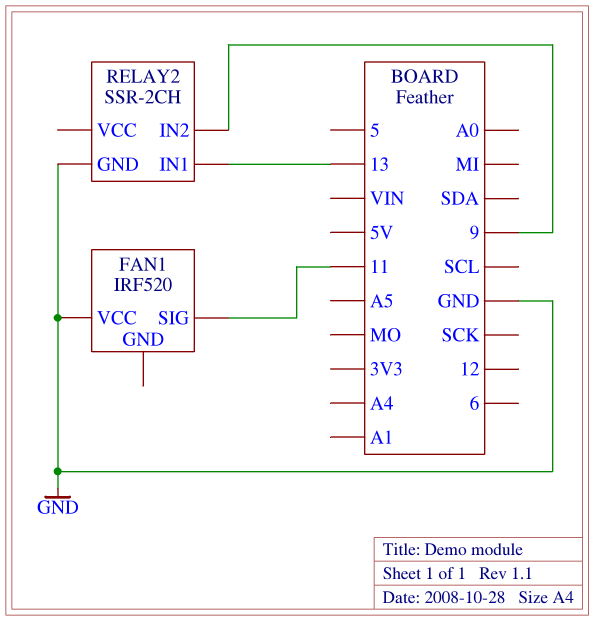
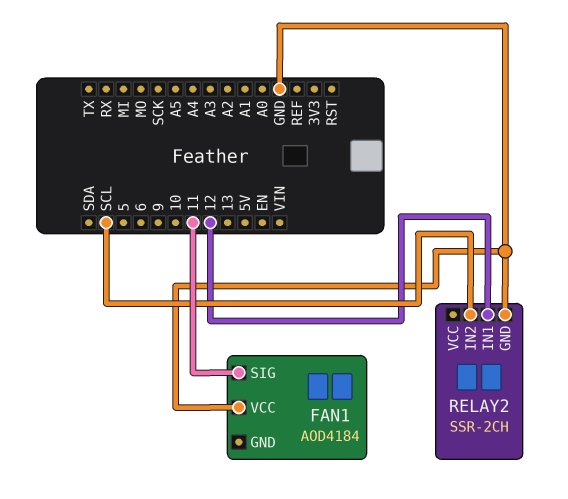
FAN1: IRF520 -> AOD4184
RELAY2 pin IN1: 13 -> 12
RELAY2 pin IN2: 9 -> SCL

